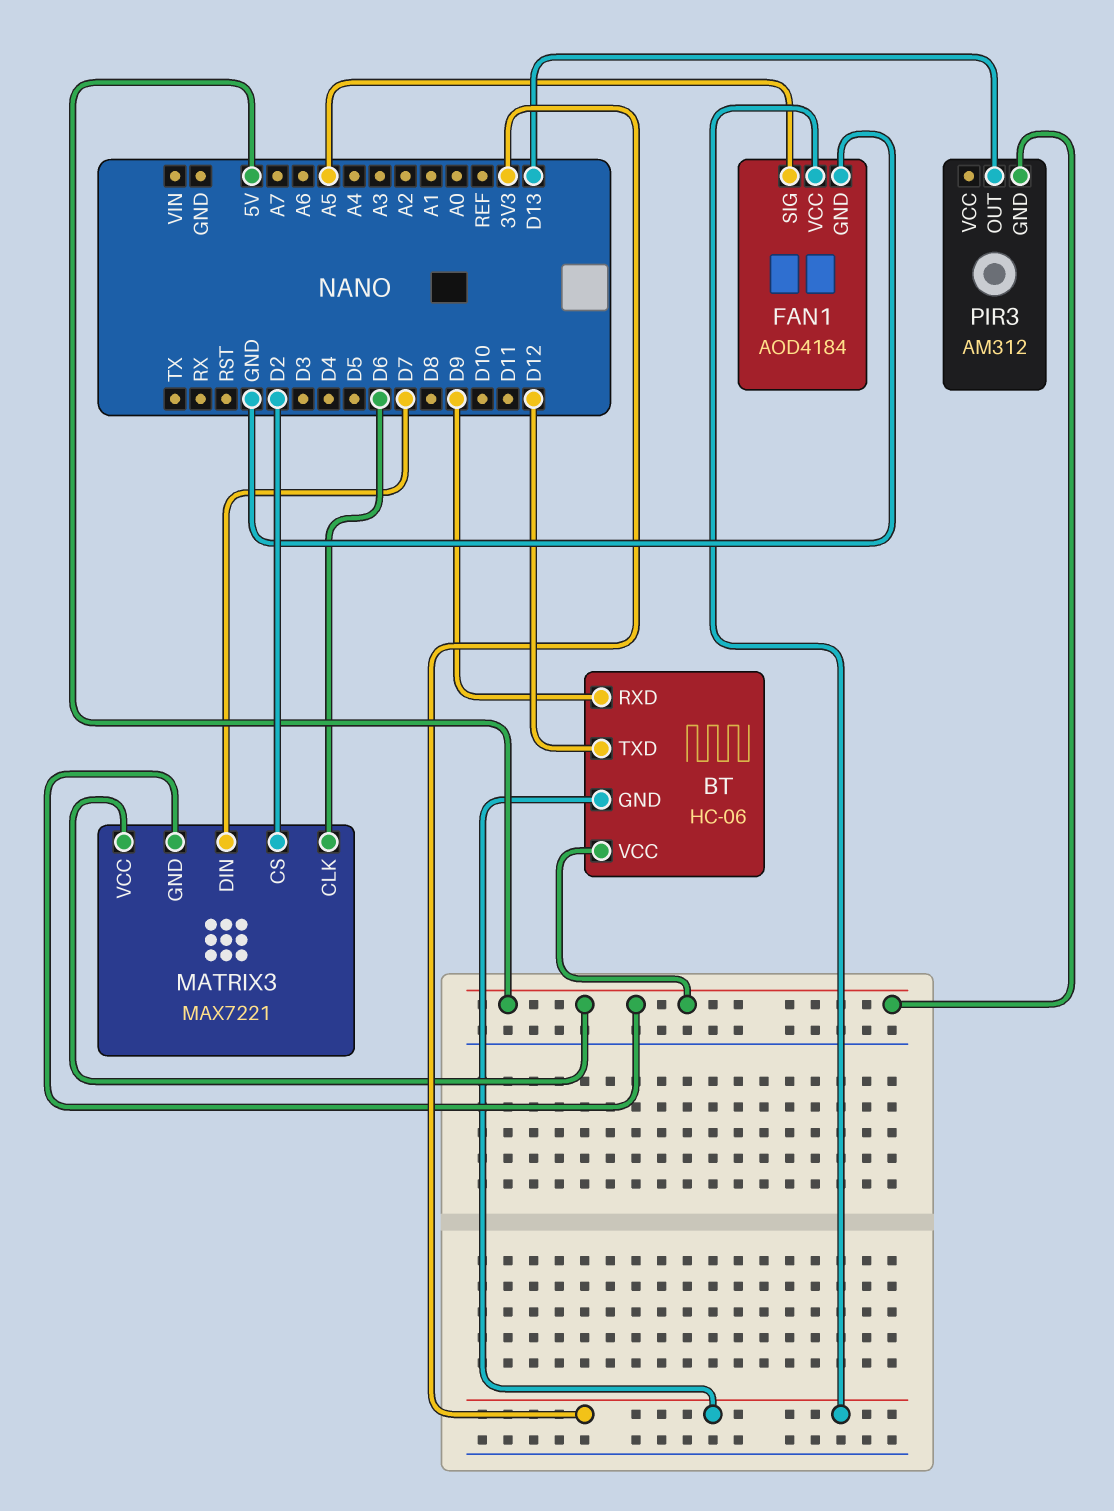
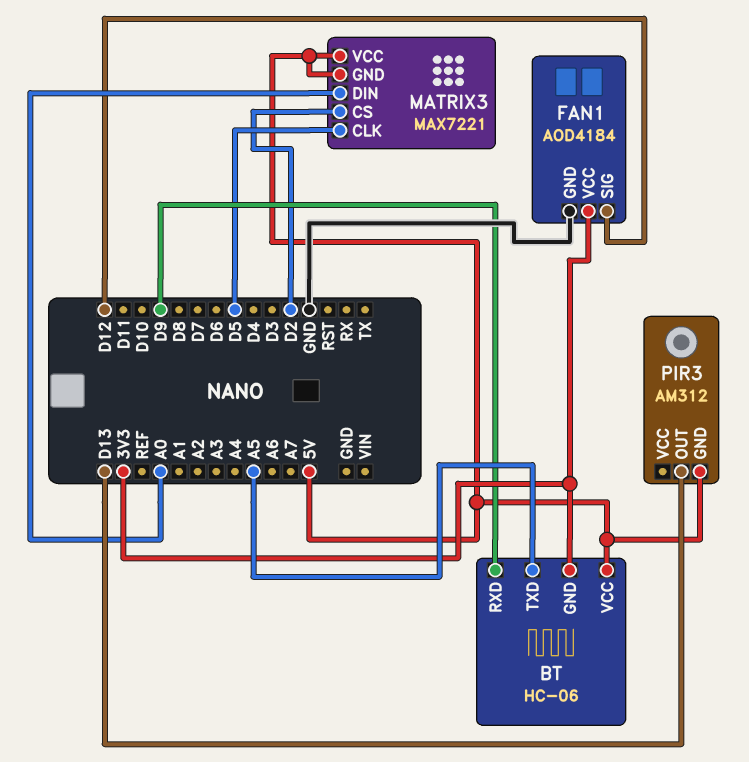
BT pin TXD: D12 -> A5
FAN1 pin SIG: A5 -> D12
MATRIX3 pin CLK: D6 -> D5
MATRIX3 pin DIN: D7 -> A0

